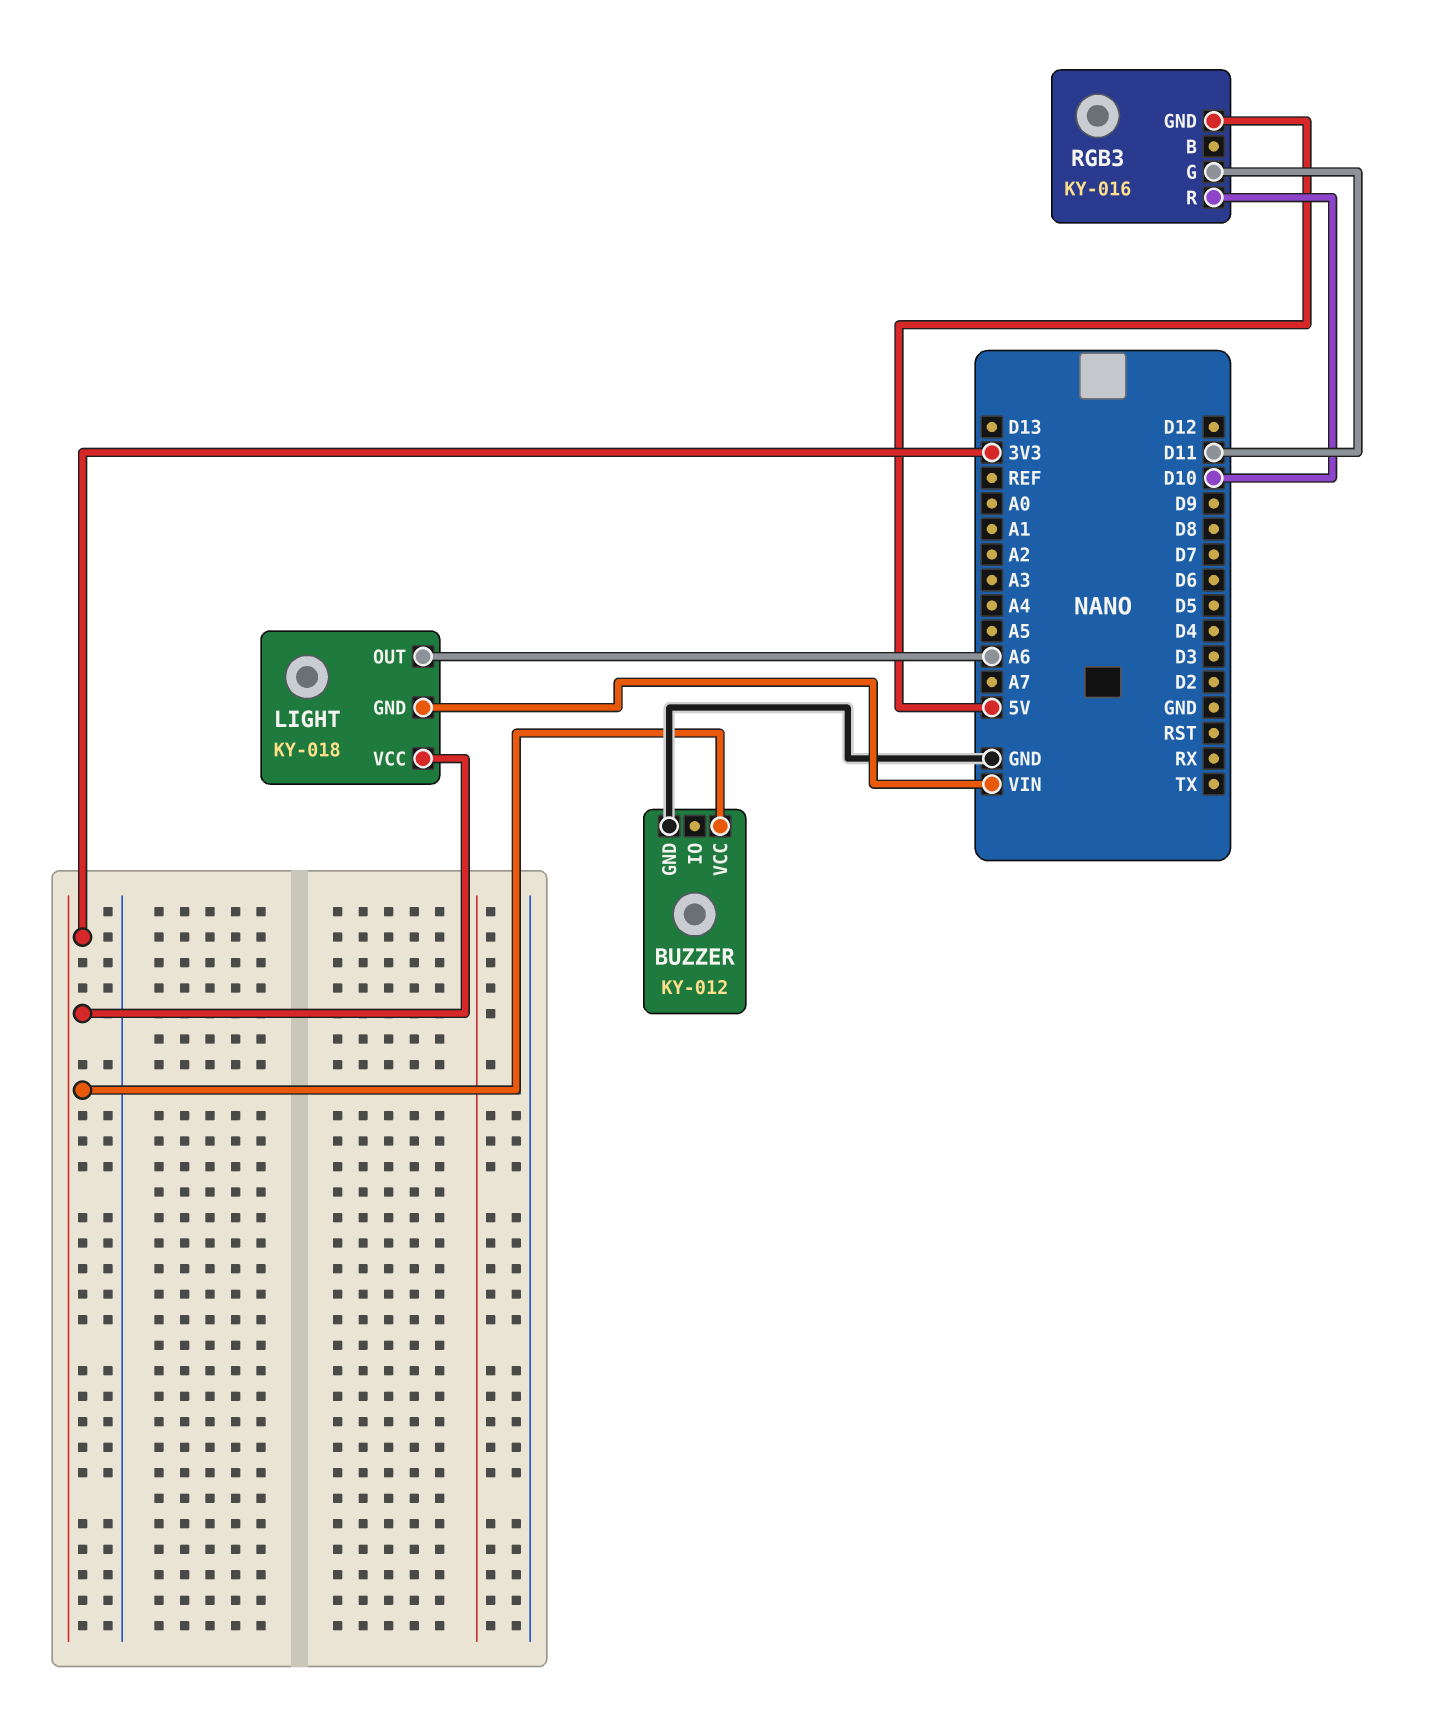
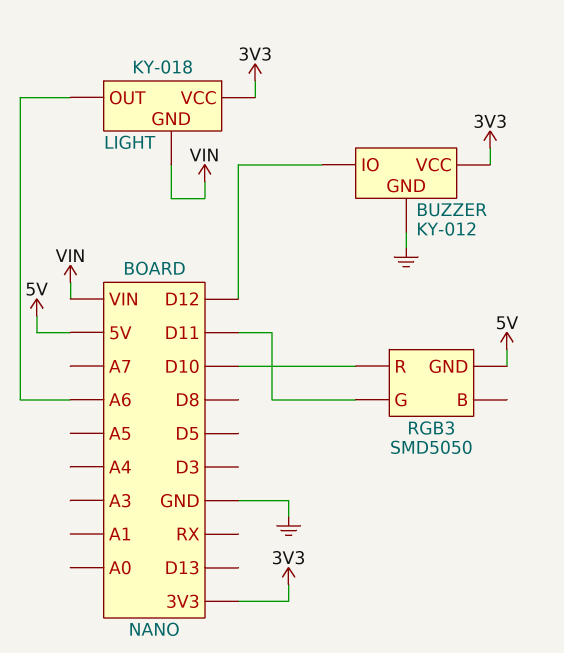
BUZZER pin IO: none -> D12
RGB3: KY-016 -> SMD5050

